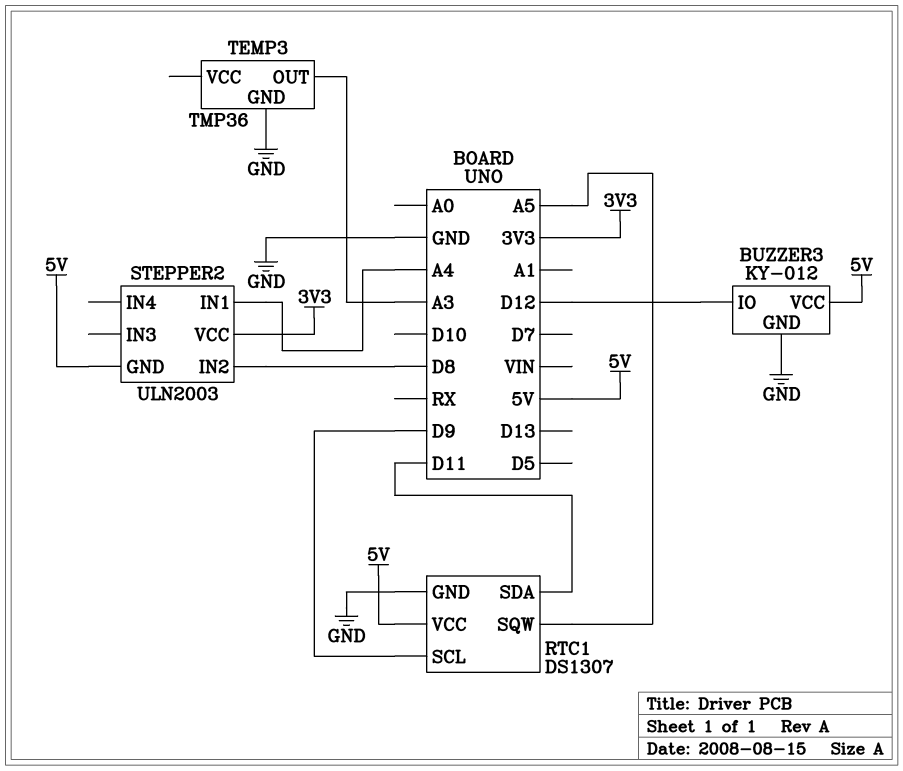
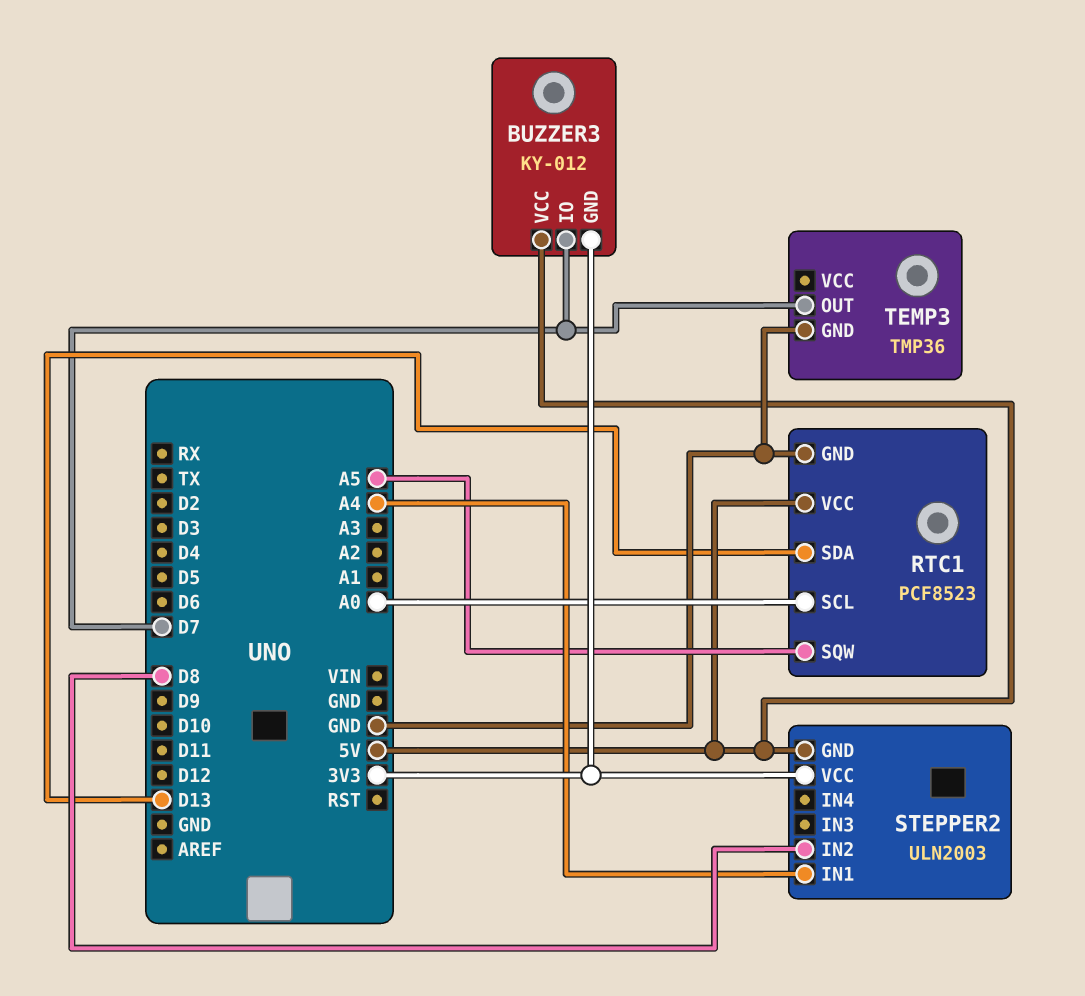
BUZZER3 pin GND: GND -> 3V3
BUZZER3 pin IO: D12 -> D7
RTC1: DS1307 -> PCF8523
RTC1 pin SCL: D9 -> A0
RTC1 pin SDA: D11 -> D13
TEMP3 pin OUT: A3 -> D7

